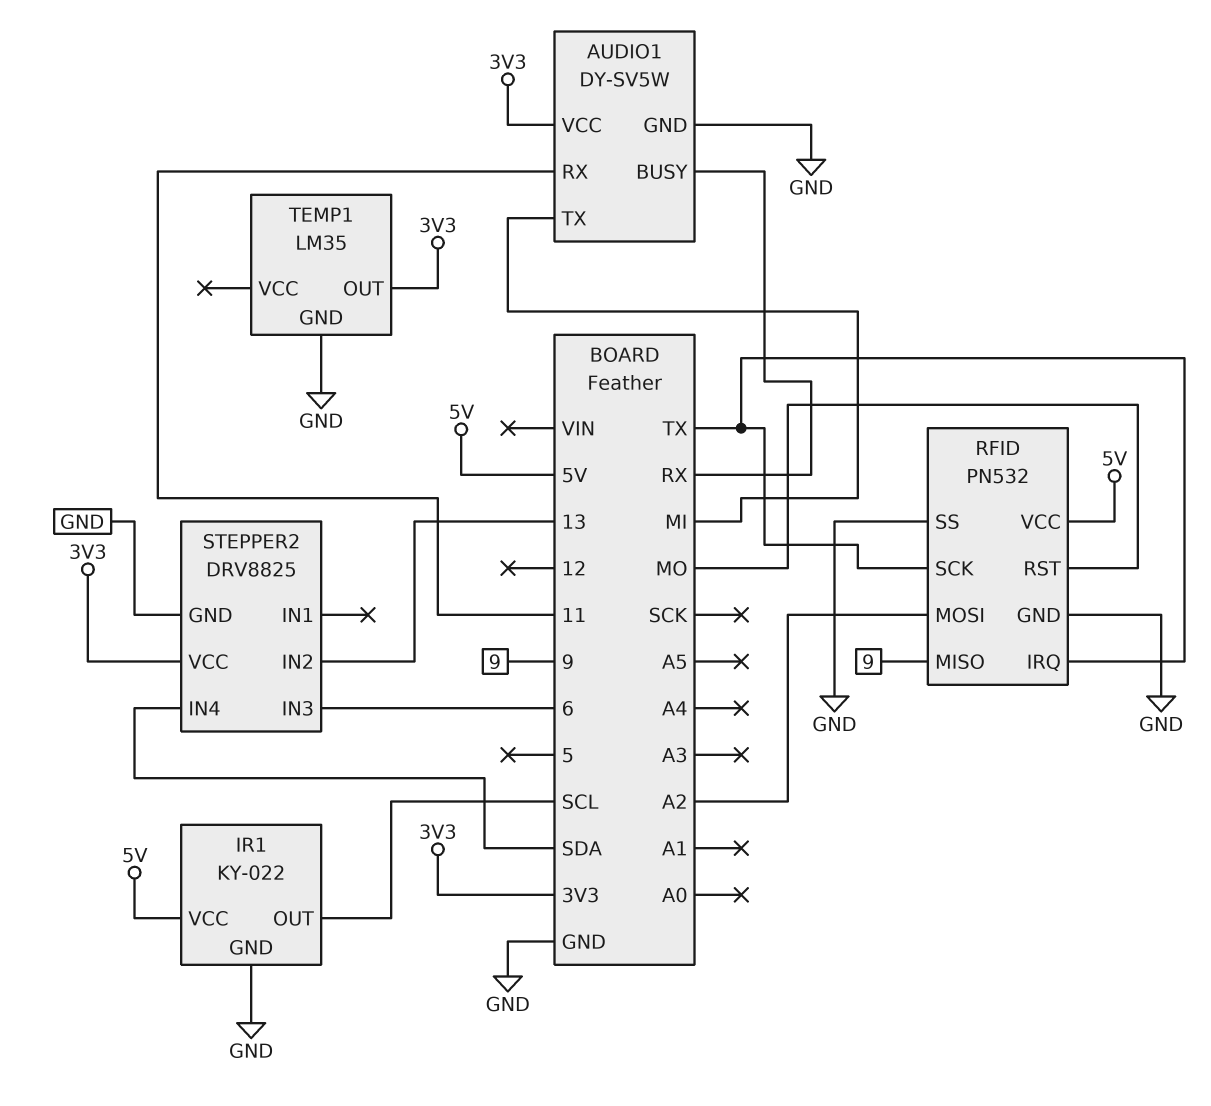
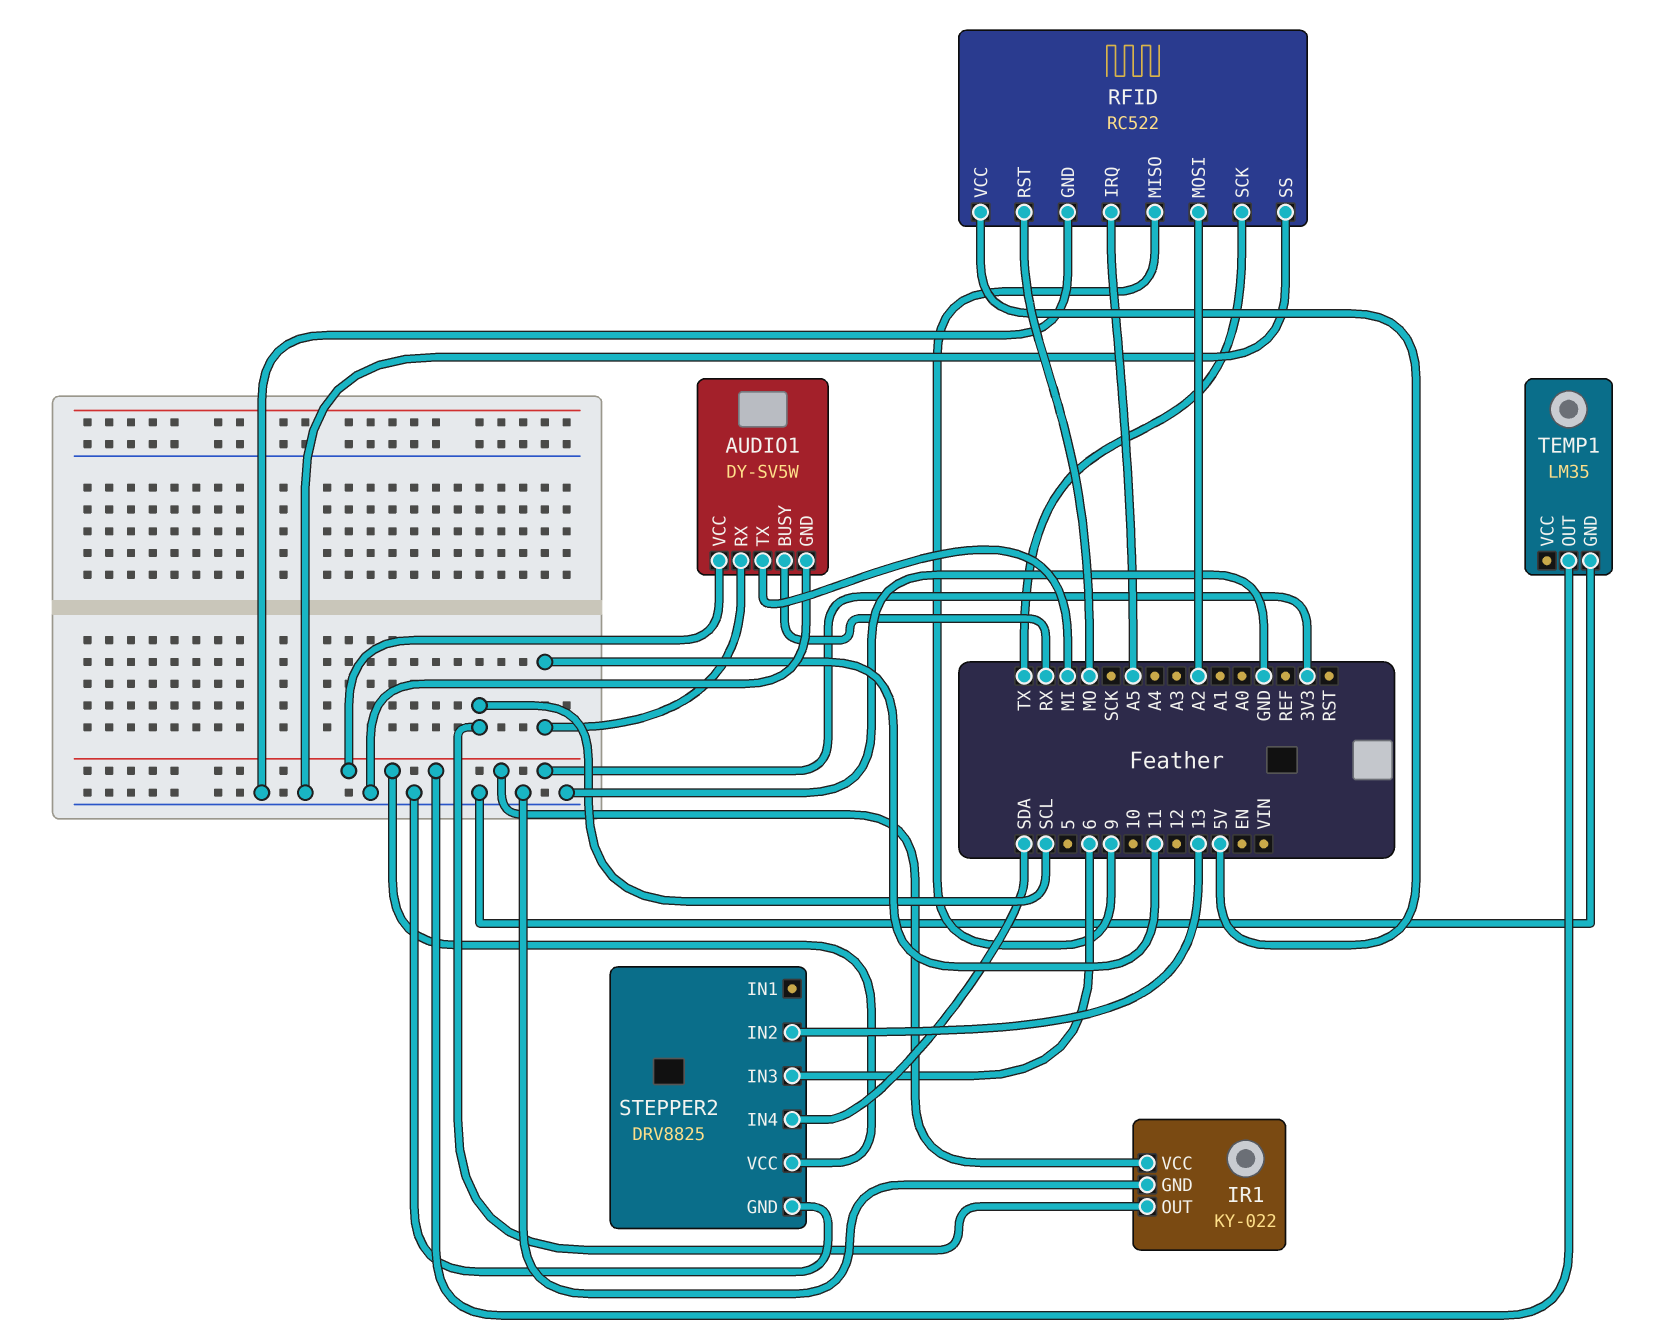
IR1 pin VCC: 5V -> 3V3
RFID: PN532 -> RC522
RFID pin IRQ: TX -> A5

